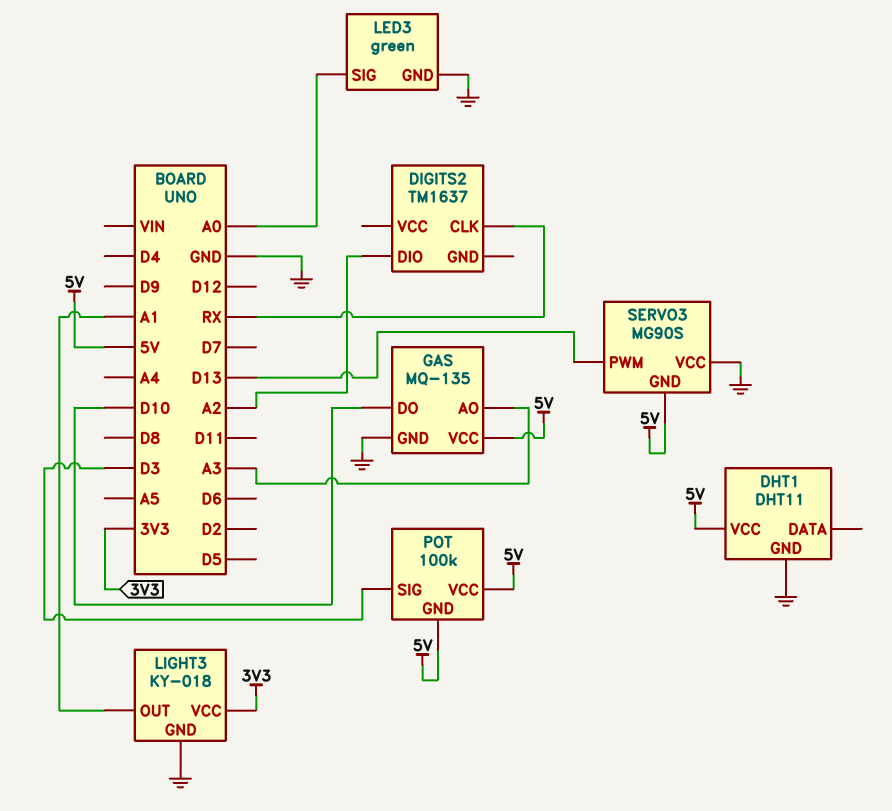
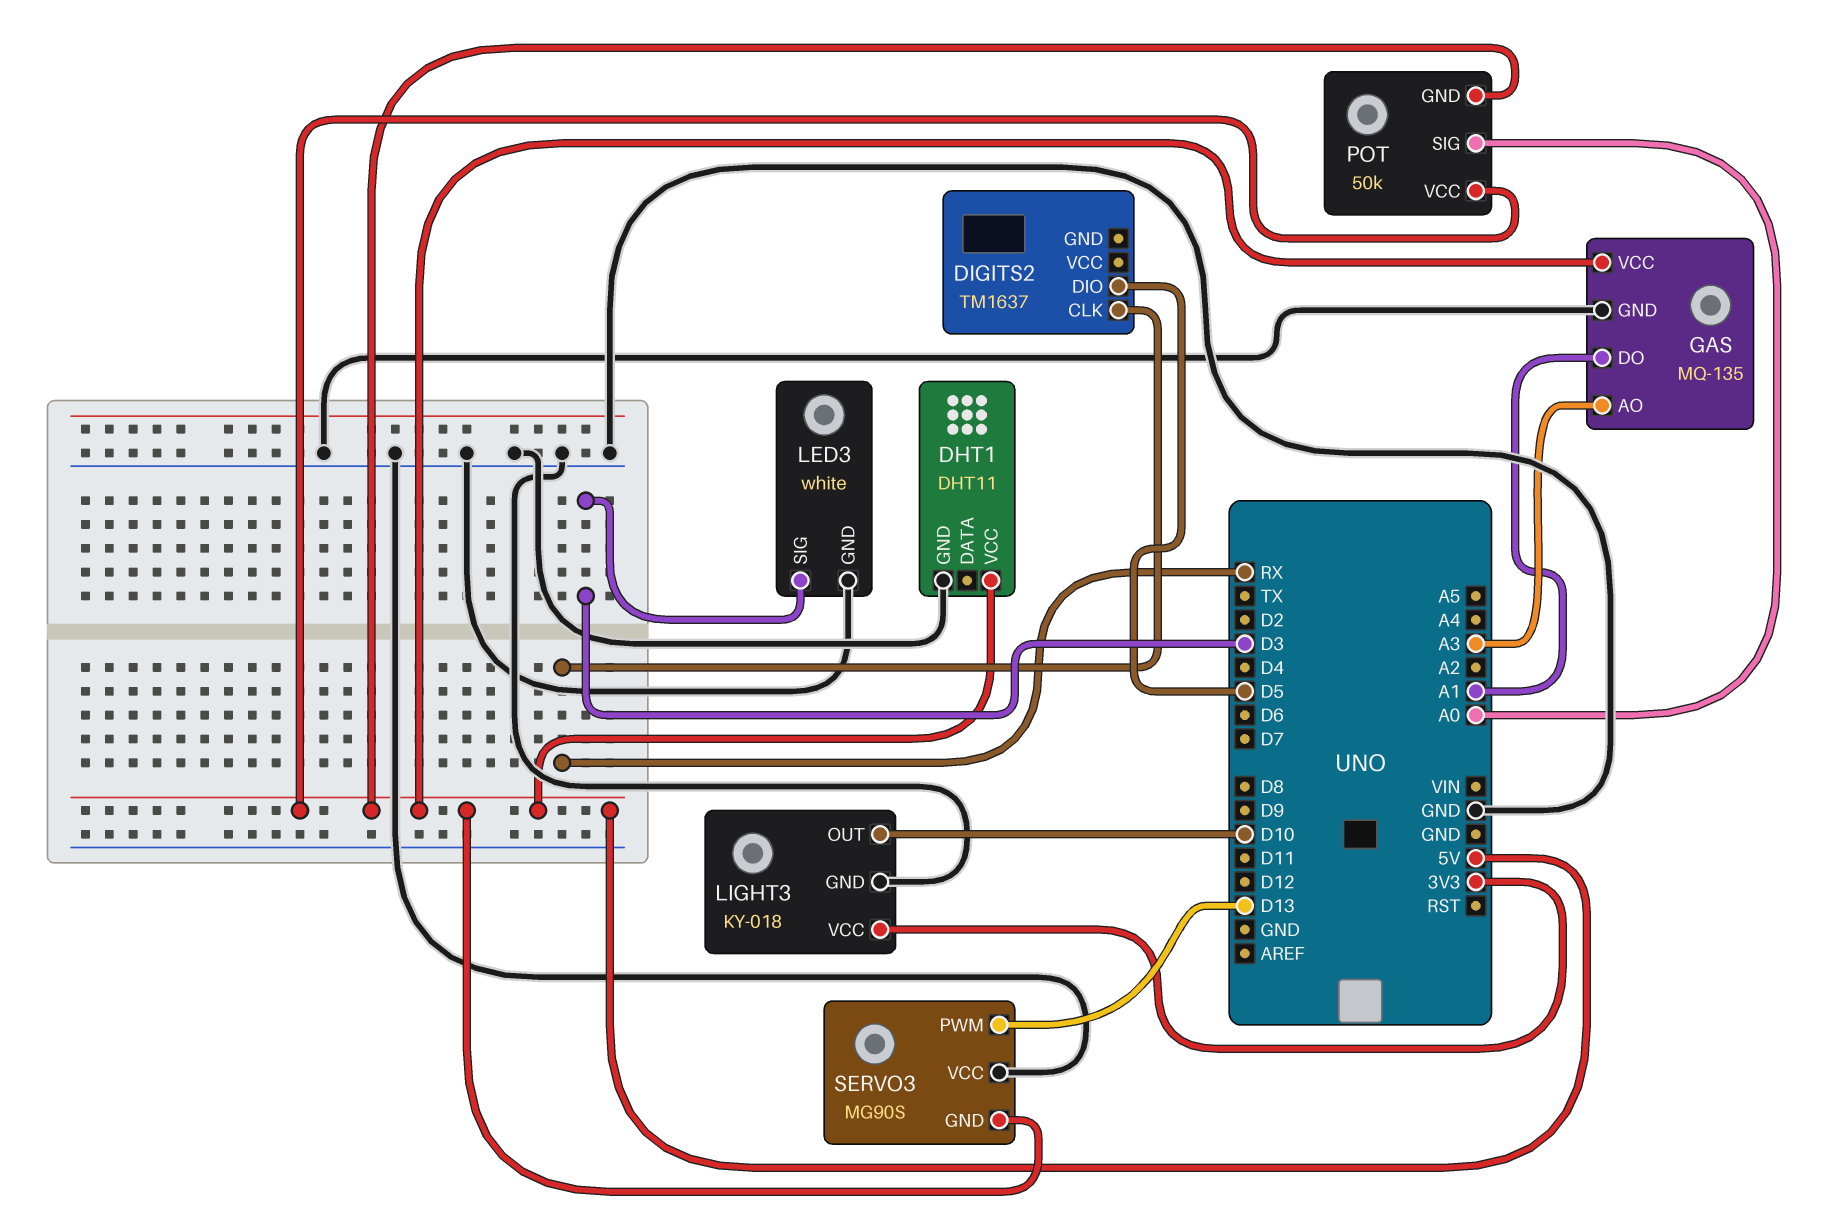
DIGITS2 pin DIO: A2 -> D5
GAS pin DO: D10 -> A1
LED3: green -> white
LED3 pin SIG: A0 -> D3
LIGHT3 pin OUT: A1 -> D10
POT: 100k -> 50k
POT pin SIG: D3 -> A0

